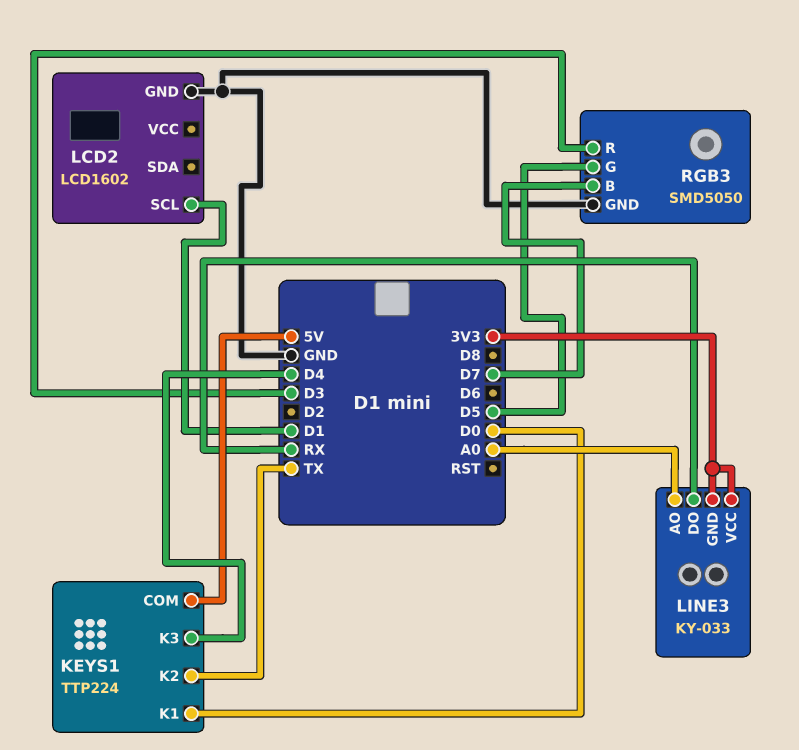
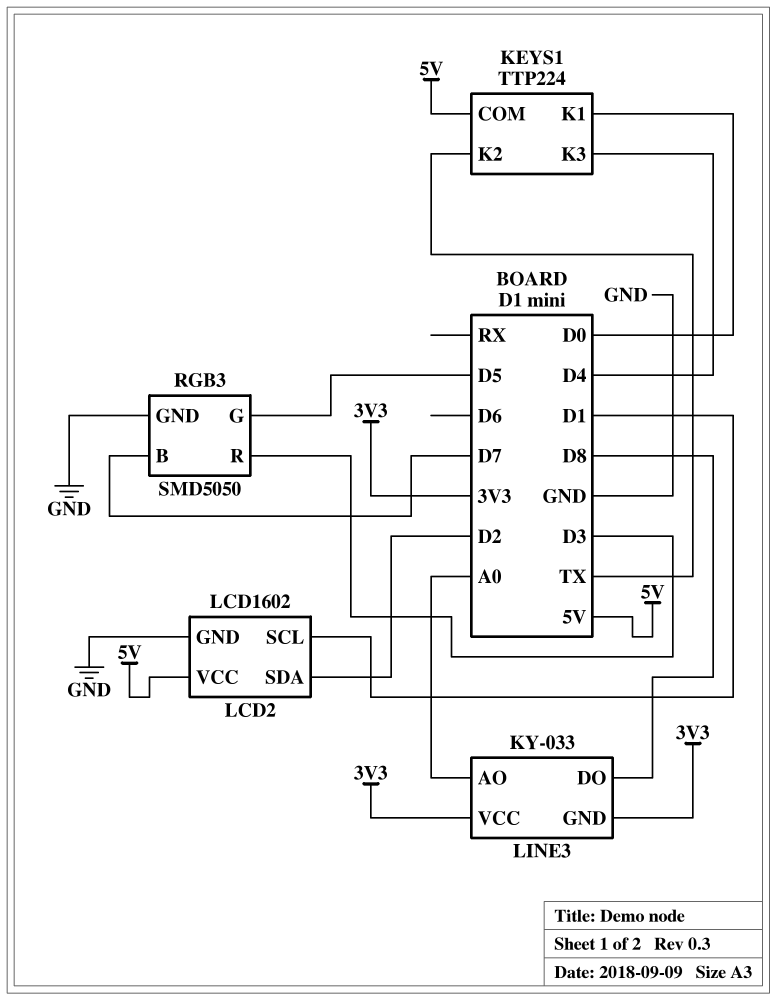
LCD2 pin SDA: none -> D2
LCD2 pin VCC: none -> 5V
LINE3 pin DO: RX -> D8

